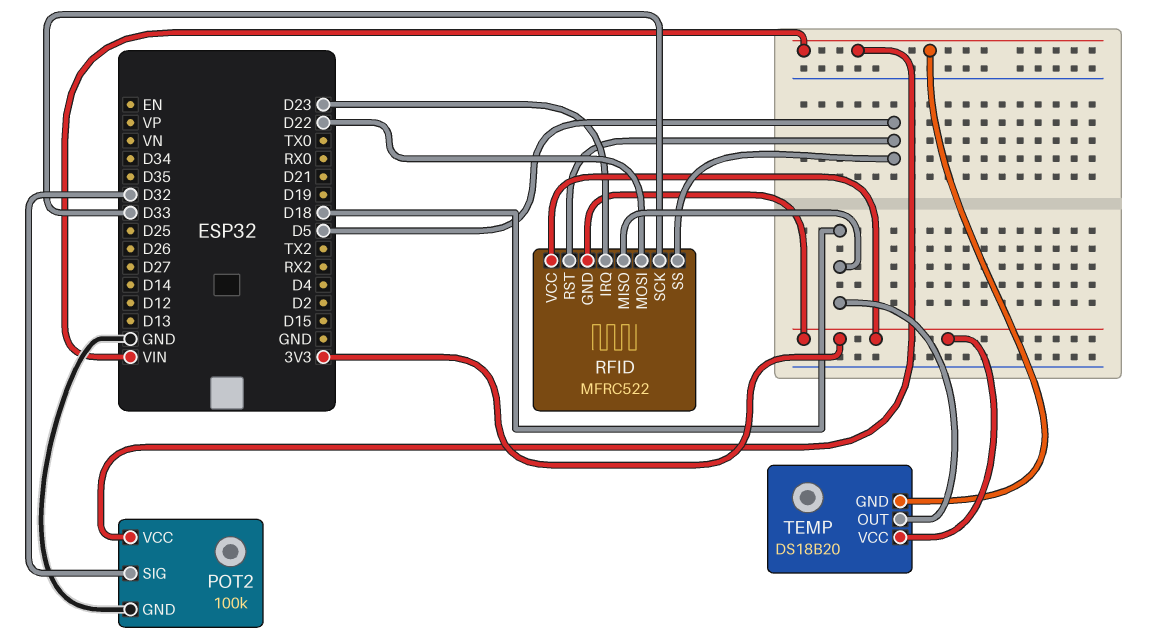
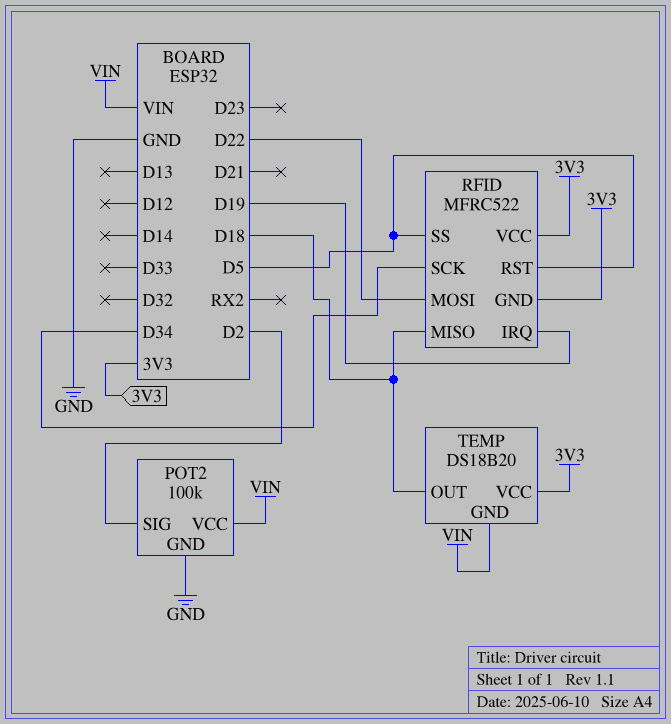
POT2 pin SIG: D32 -> D2
RFID pin IRQ: D23 -> D19
RFID pin SCK: D33 -> D34

